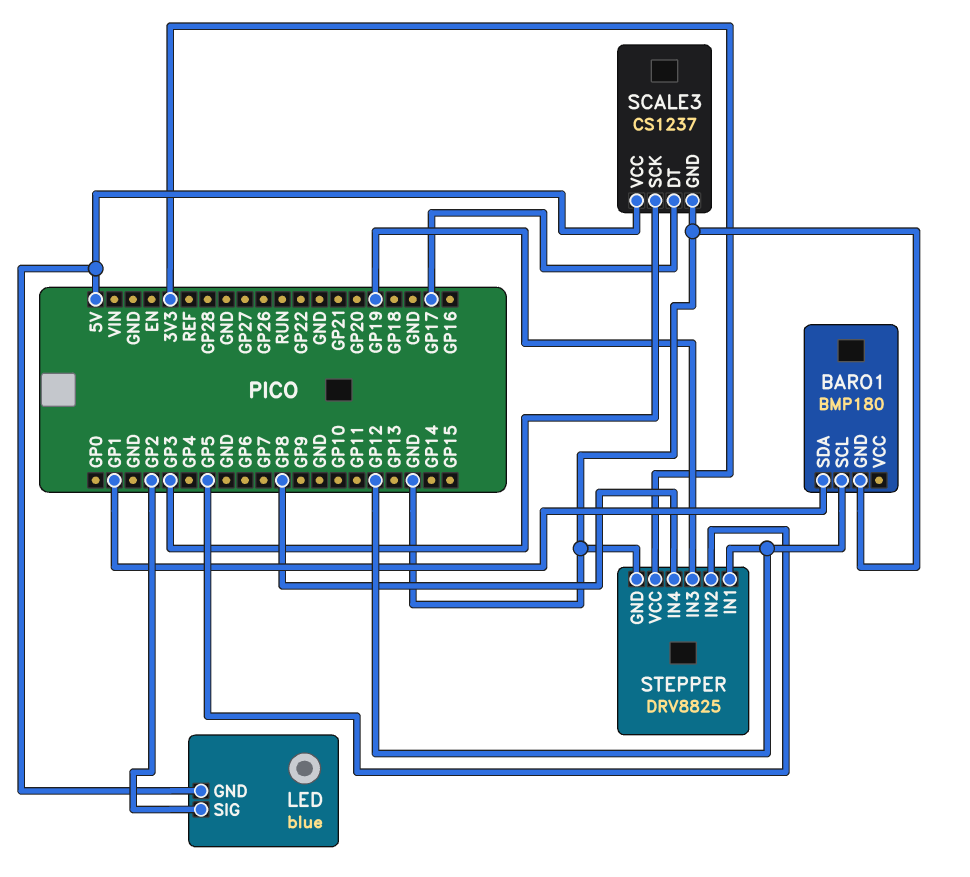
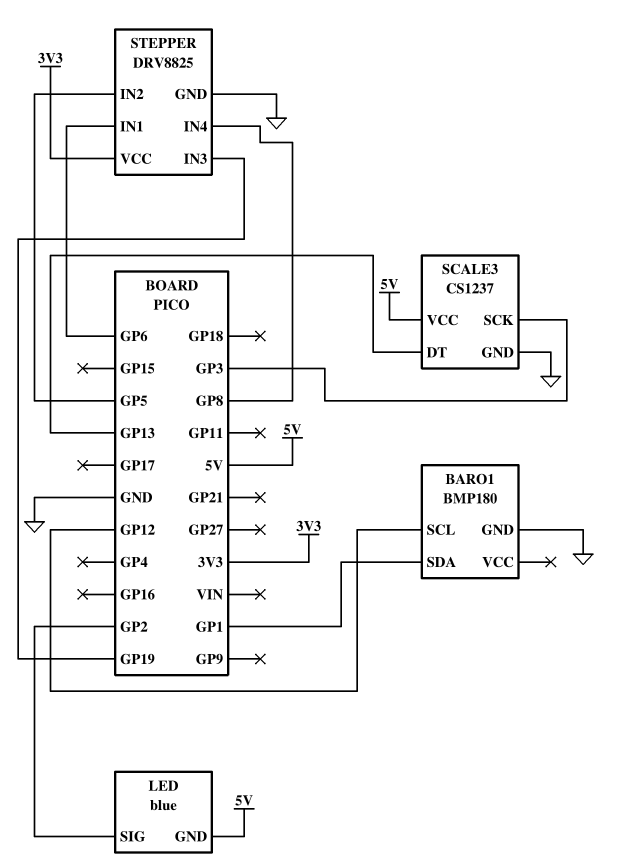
SCALE3 pin DT: GP17 -> GP13
STEPPER pin IN1: GP12 -> GP6

